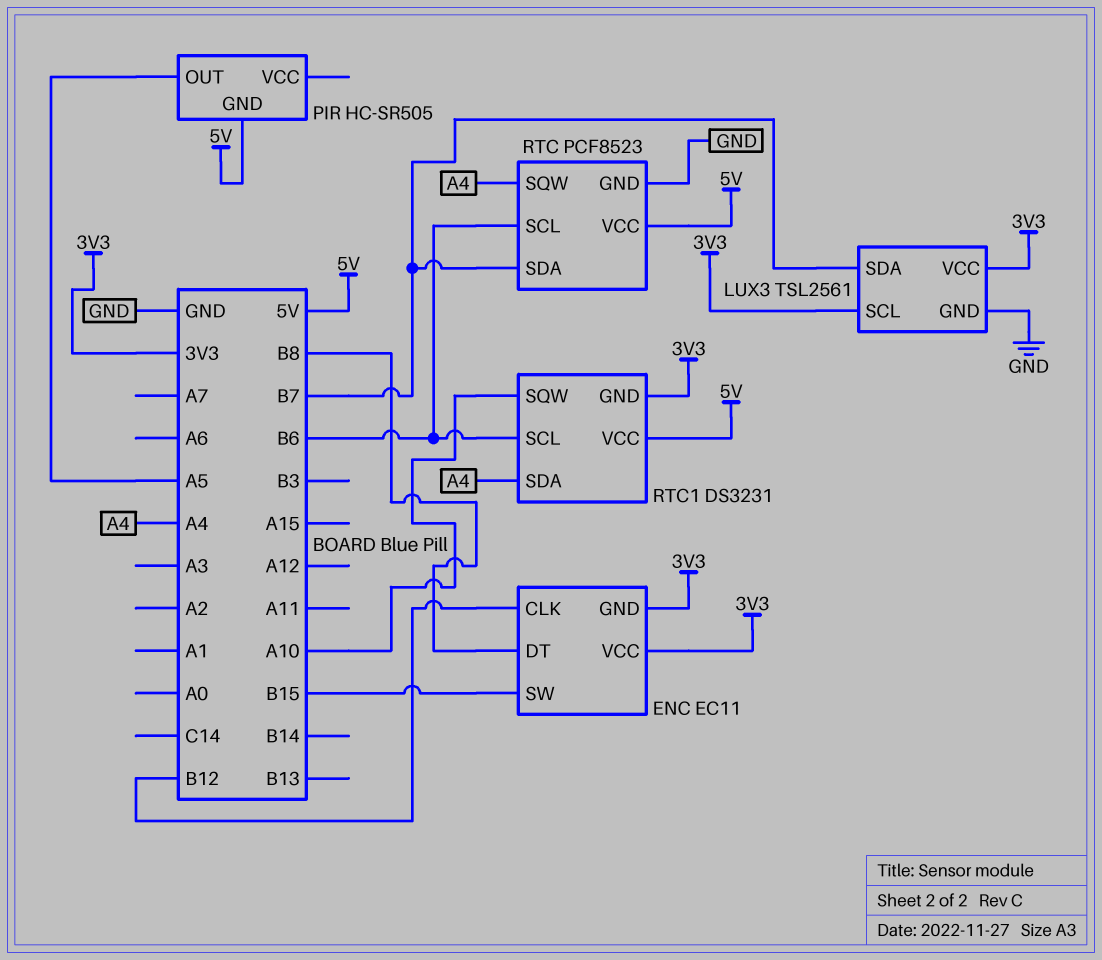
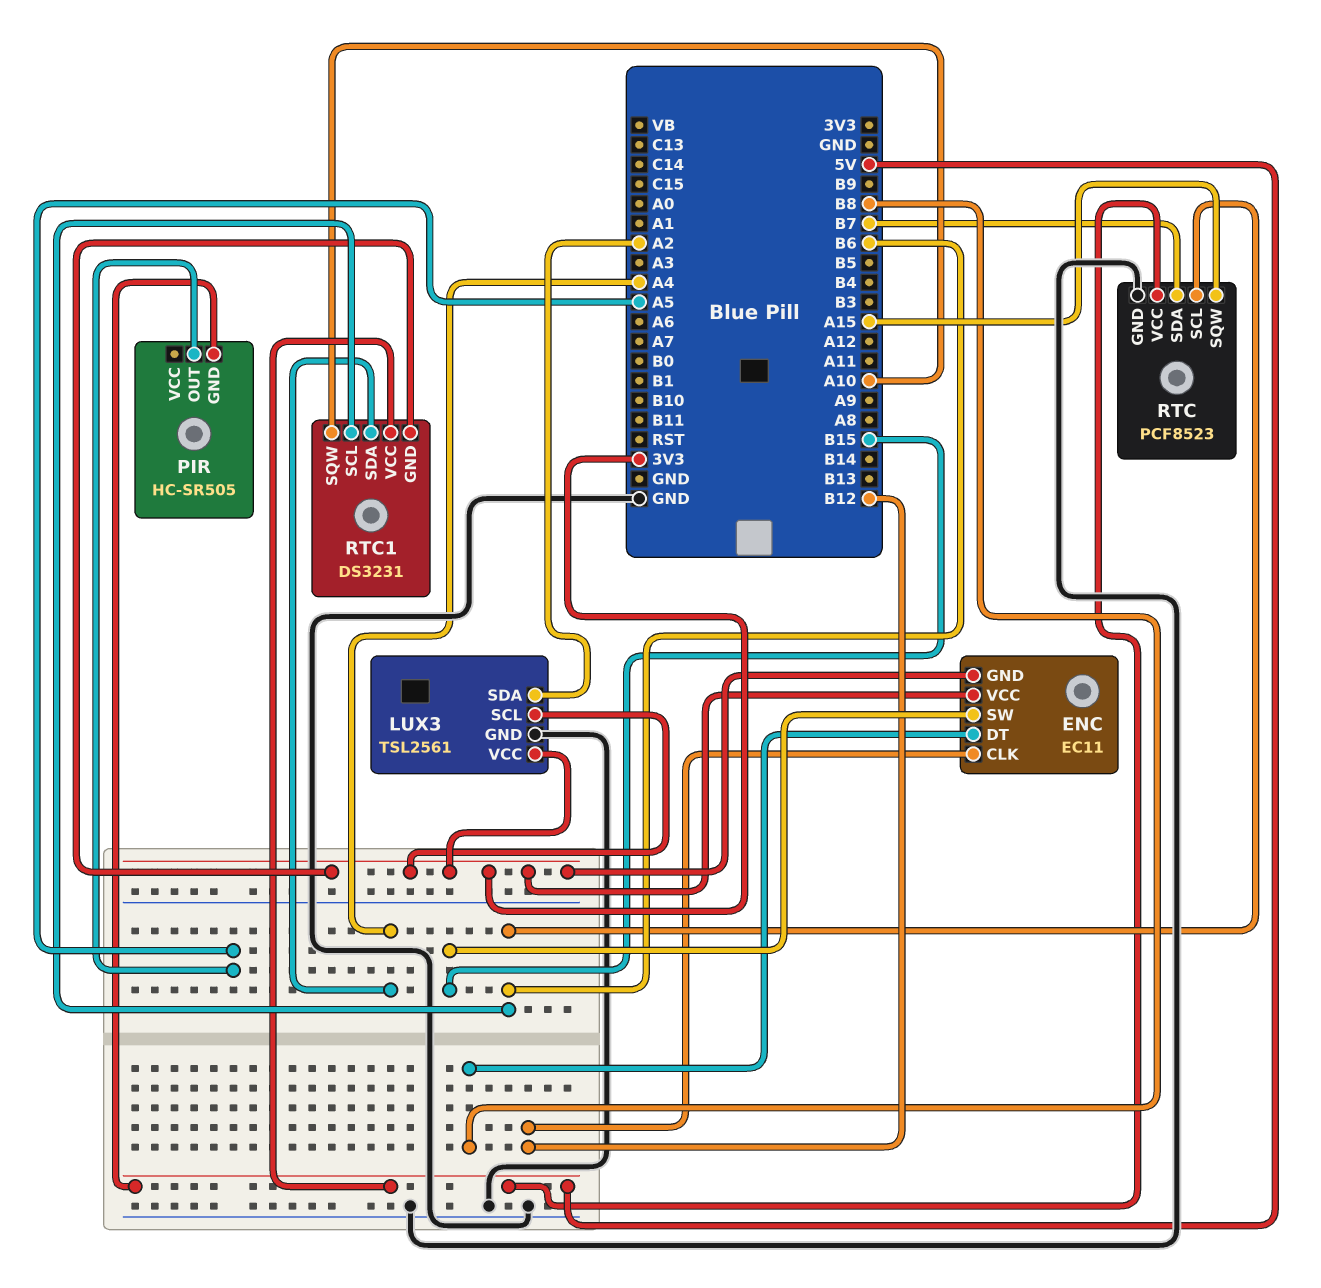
LUX3 pin SDA: B7 -> A2
RTC pin SQW: A4 -> A15

